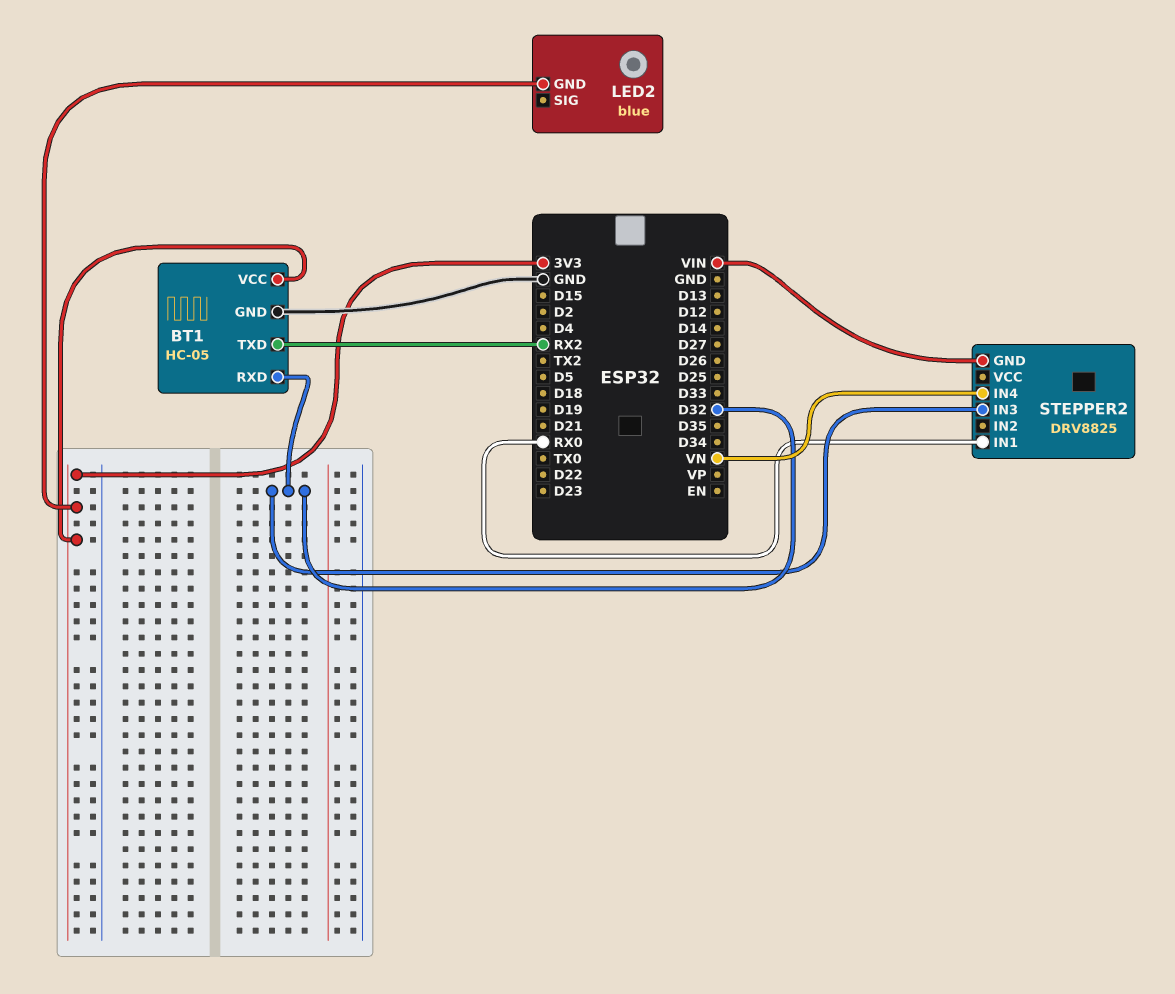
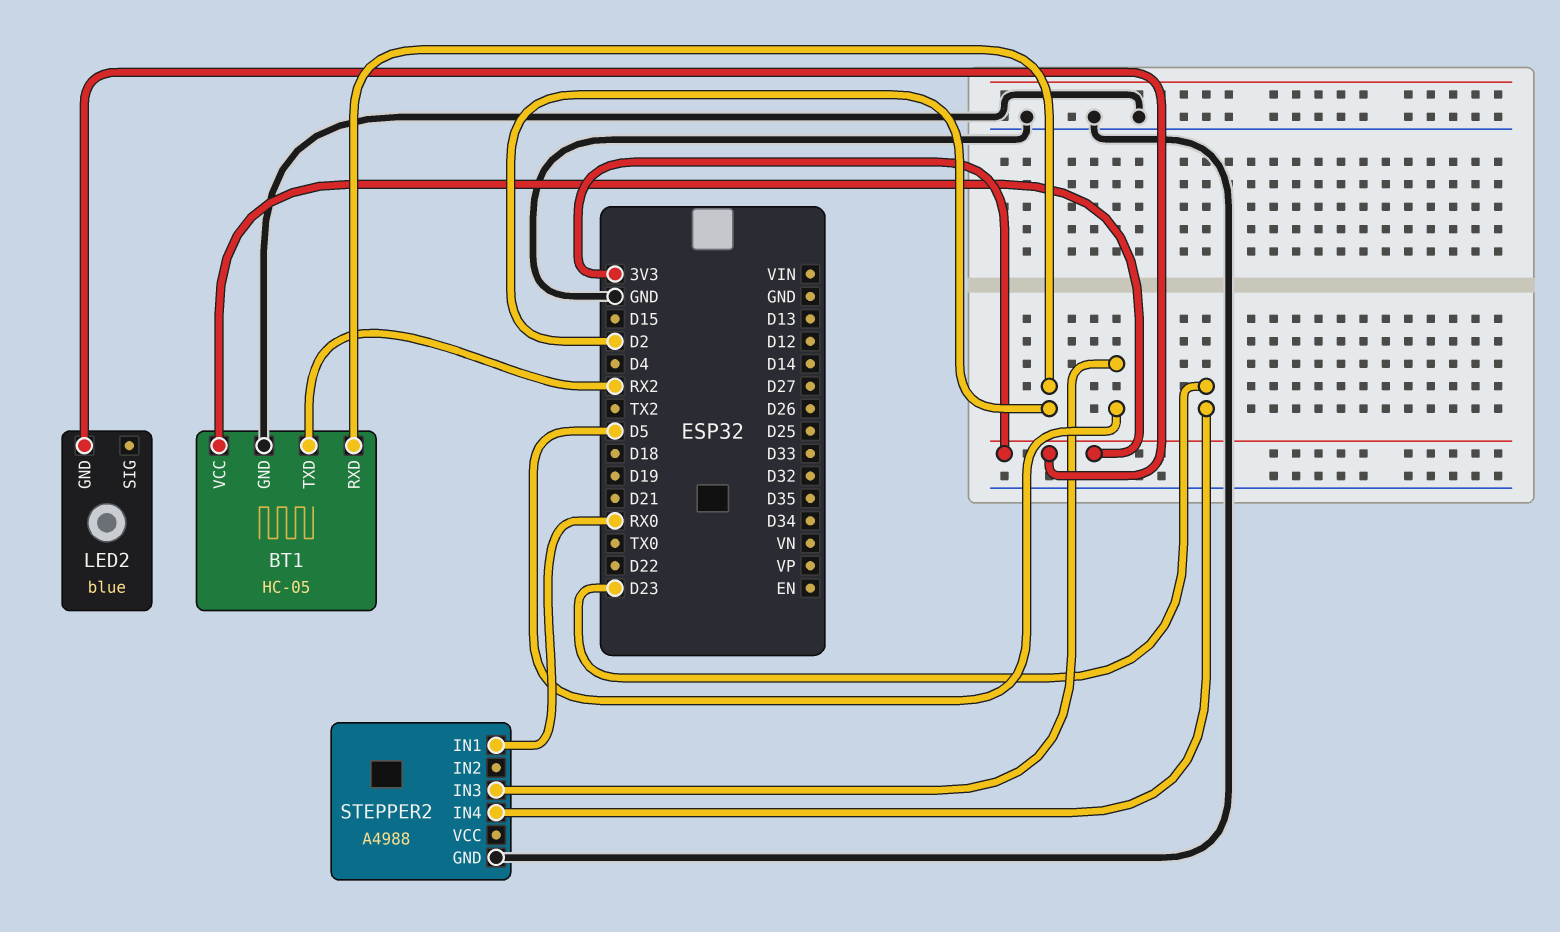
BT1 pin RXD: D32 -> D2
STEPPER2: DRV8825 -> A4988
STEPPER2 pin GND: VIN -> GND
STEPPER2 pin IN3: D32 -> D5
STEPPER2 pin IN4: VN -> D23

